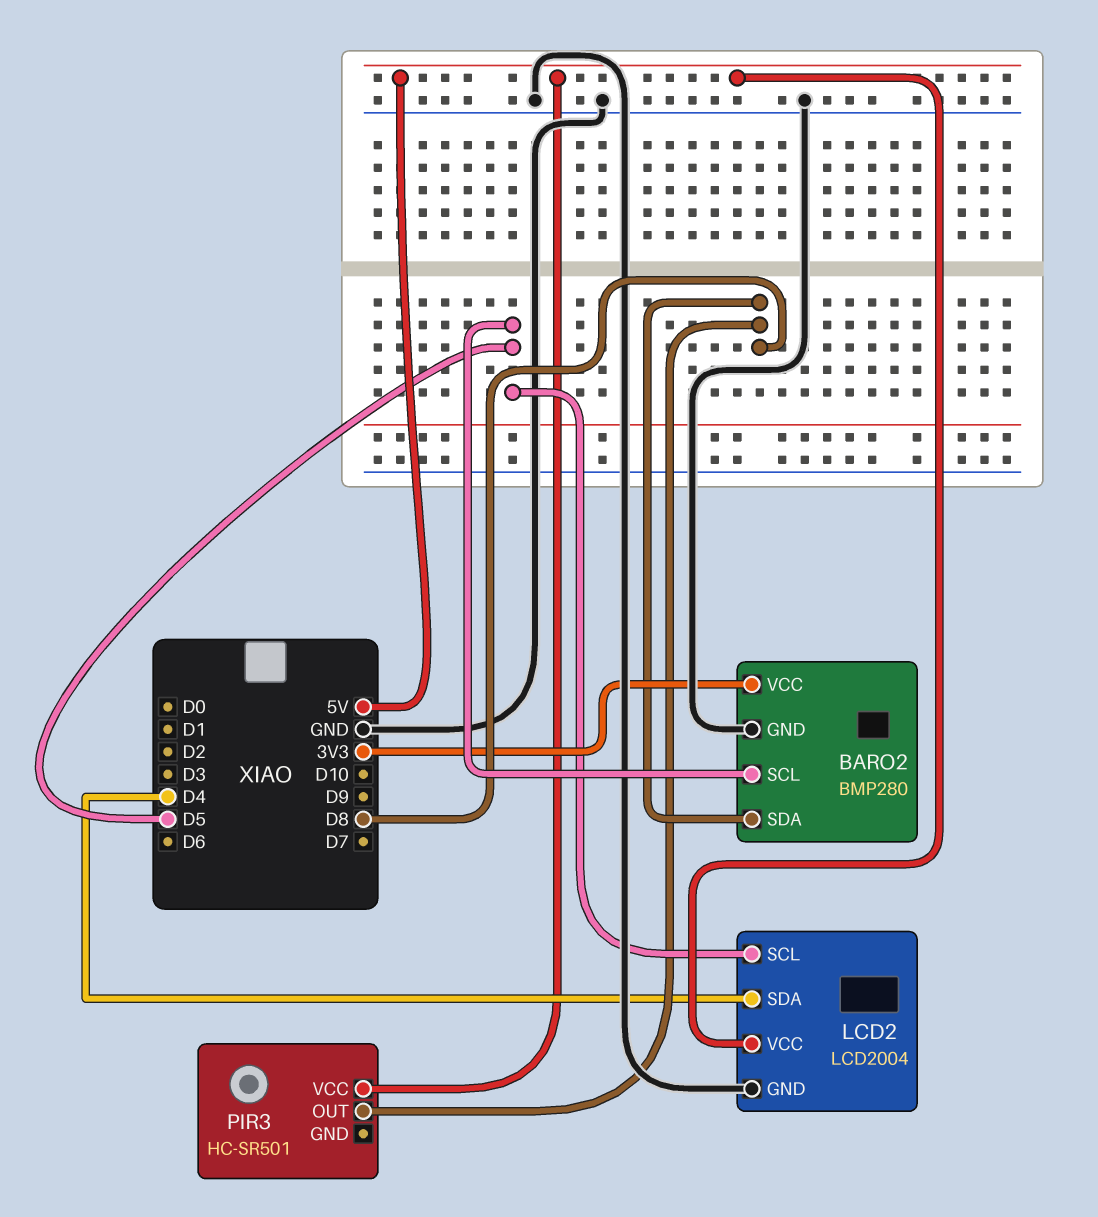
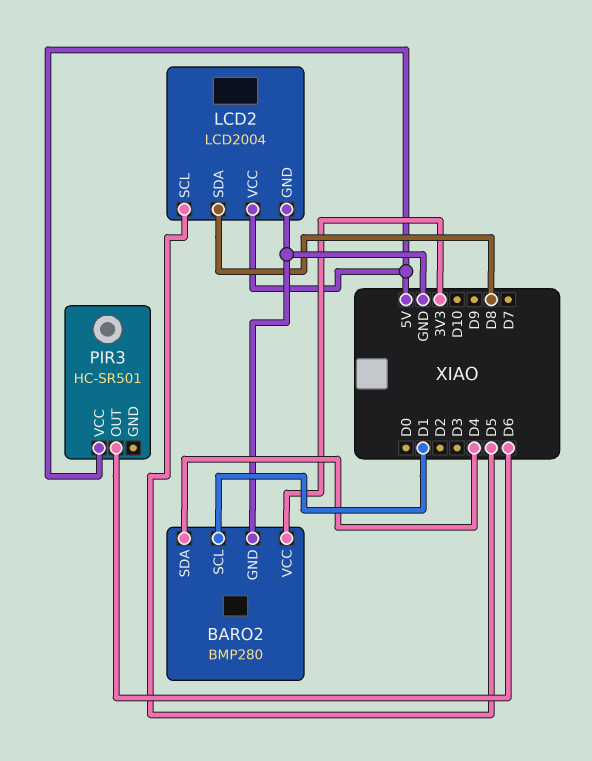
BARO2 pin SCL: D5 -> D1
BARO2 pin SDA: D8 -> D4
LCD2 pin SDA: D4 -> D8
PIR3 pin OUT: D8 -> D6

